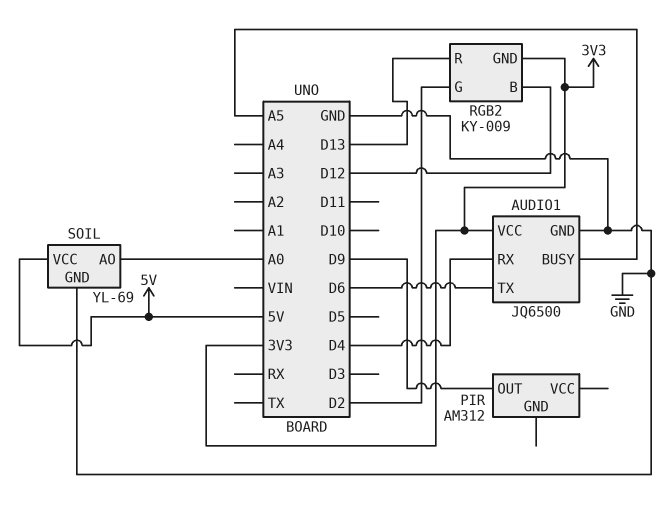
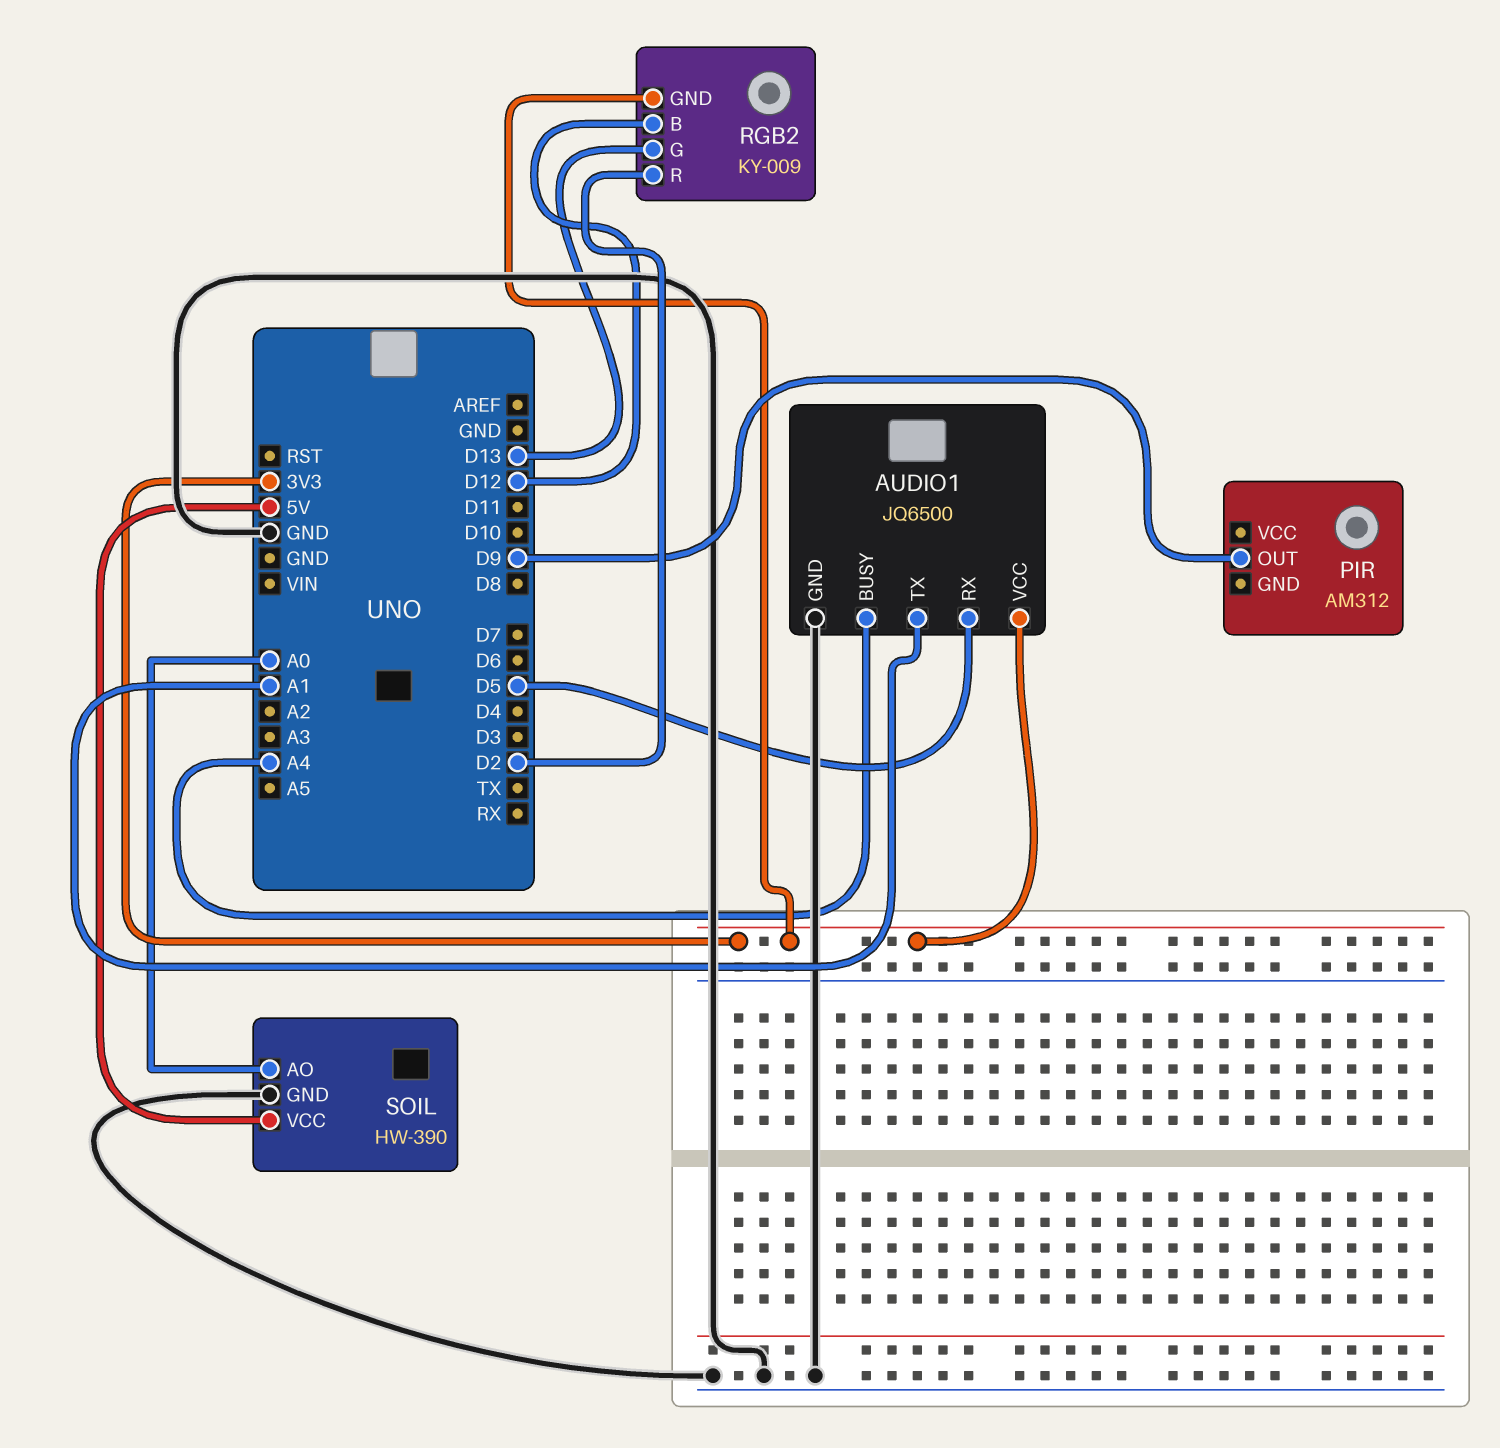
AUDIO1 pin BUSY: A5 -> A4
AUDIO1 pin RX: D4 -> D5
AUDIO1 pin TX: D6 -> A1
RGB2 pin G: D2 -> D13
RGB2 pin R: D13 -> D2
SOIL: YL-69 -> HW-390

